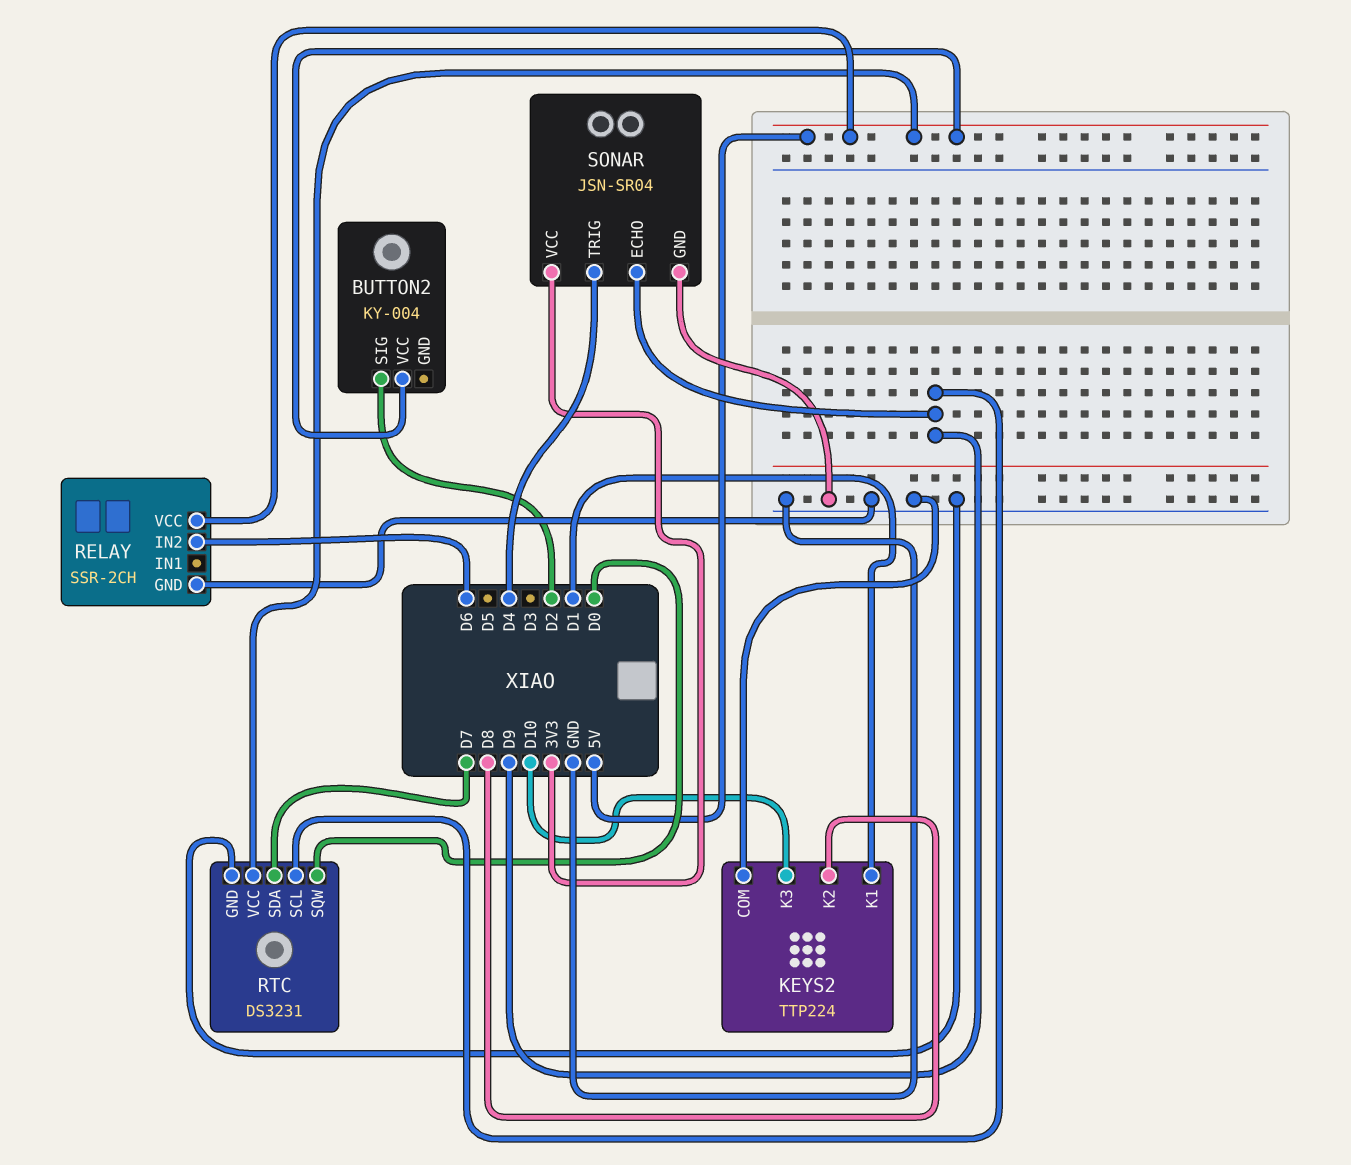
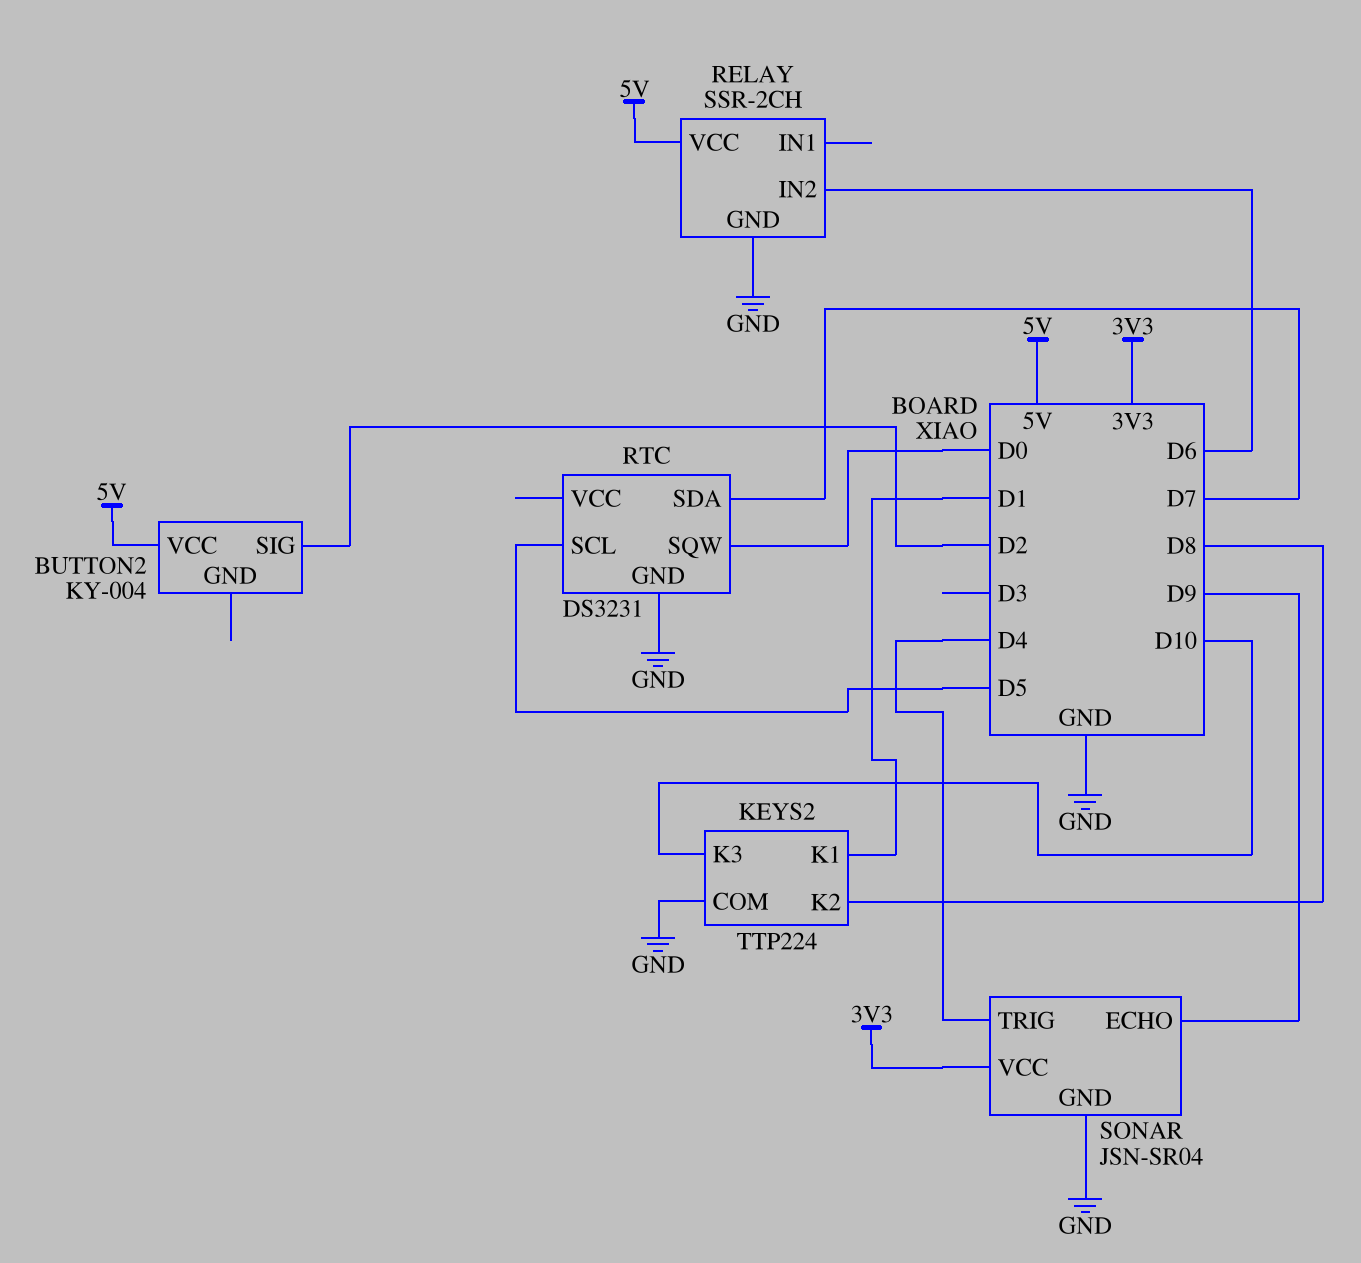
RTC pin SCL: D9 -> D5
RTC pin VCC: 5V -> none

